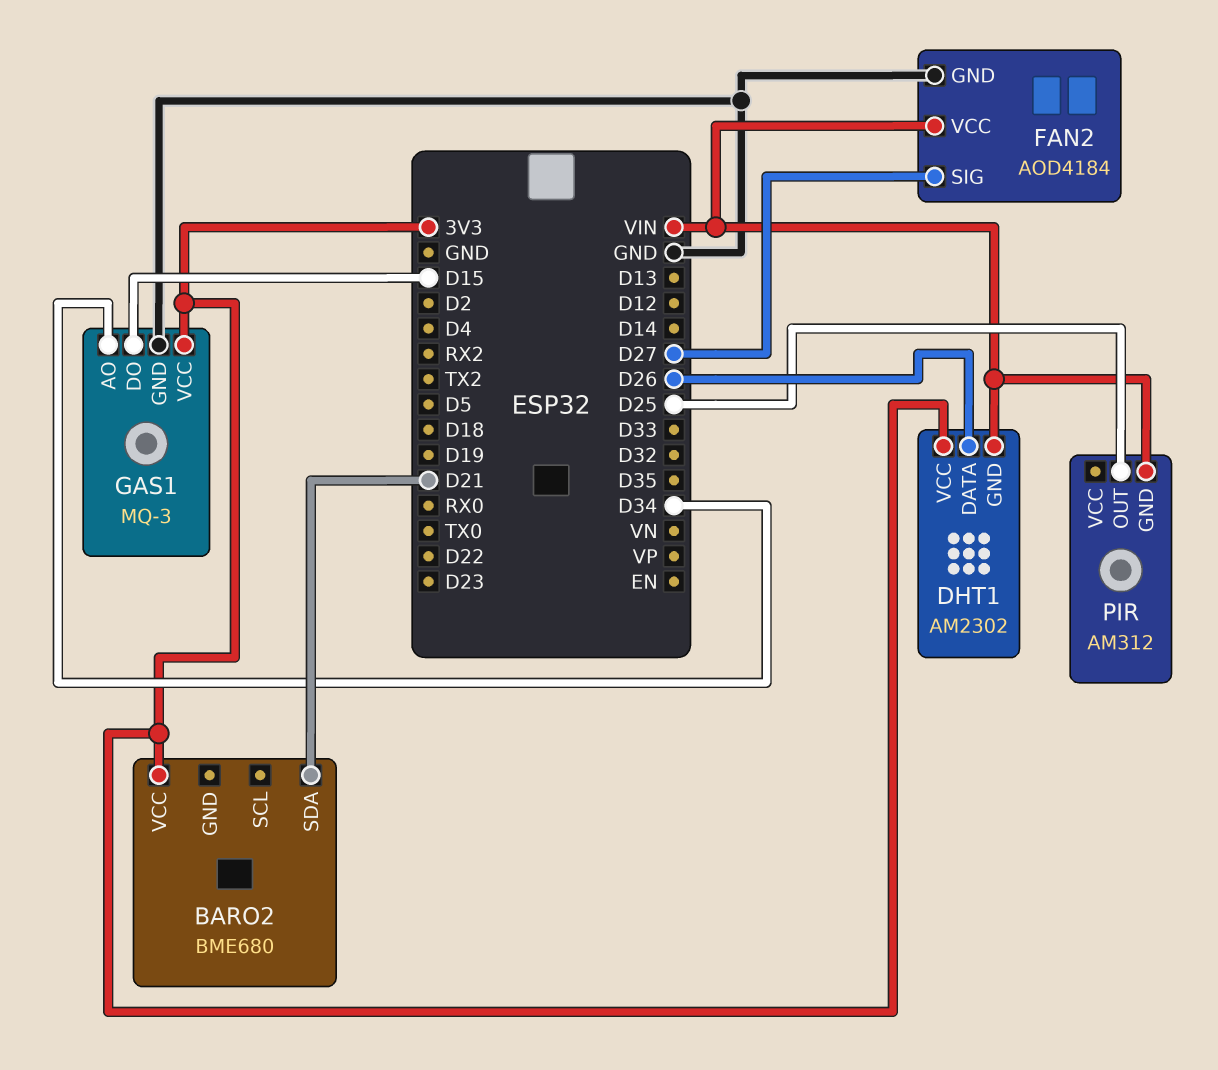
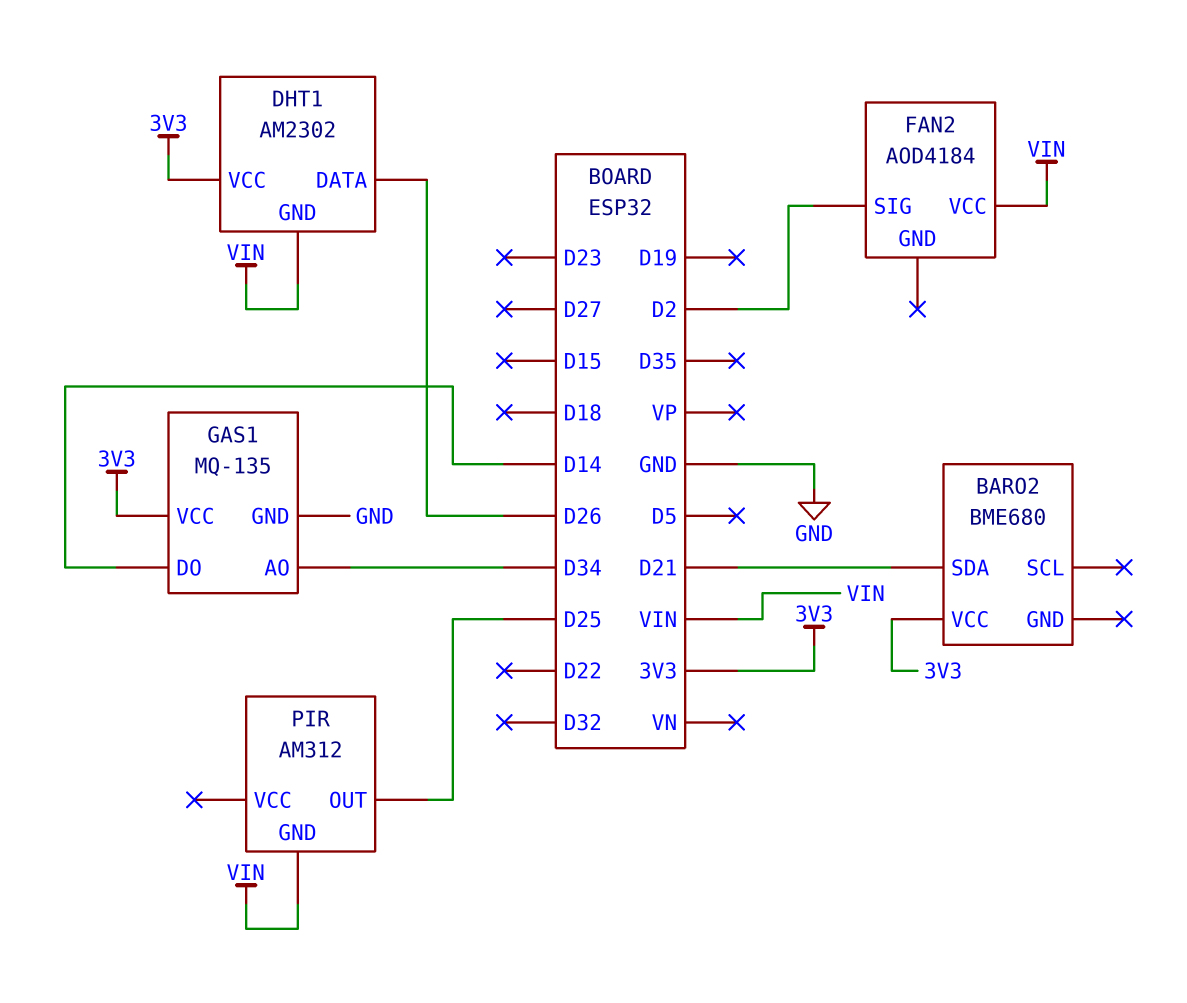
FAN2 pin GND: GND -> none
FAN2 pin SIG: D27 -> D2
GAS1: MQ-3 -> MQ-135
GAS1 pin DO: D15 -> D14

